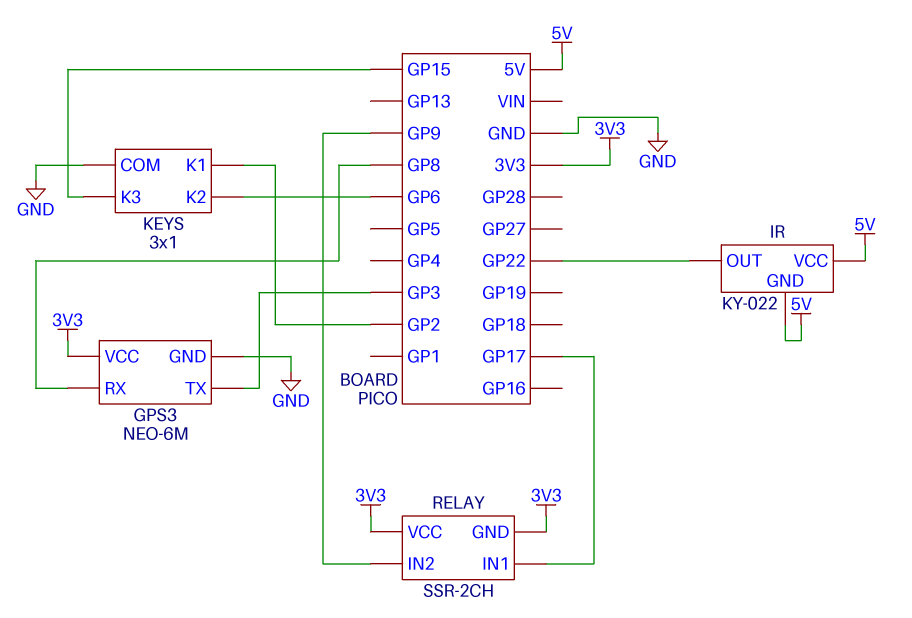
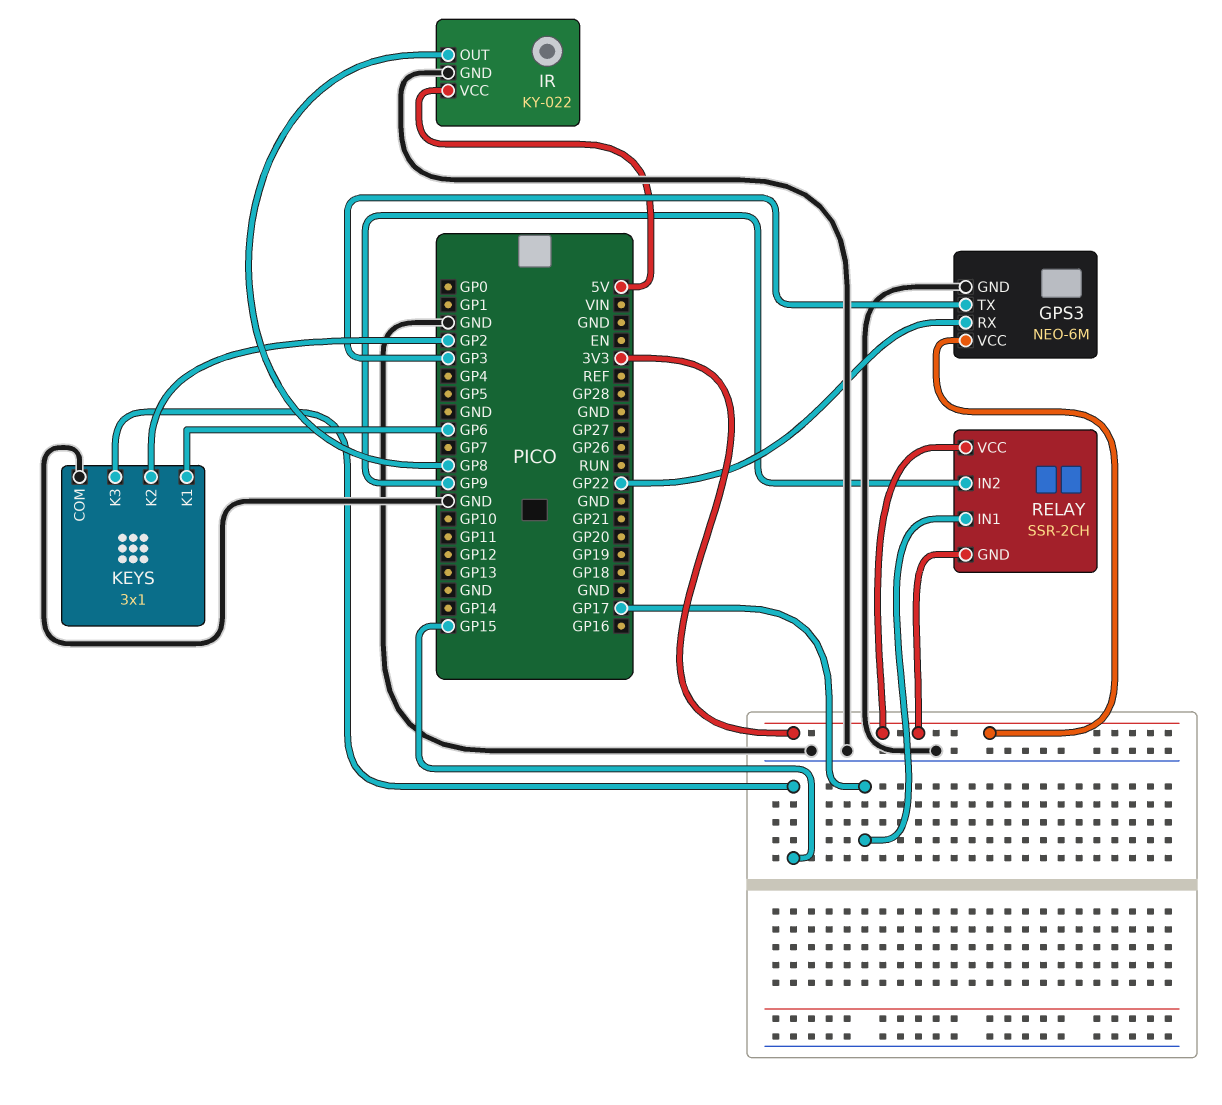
GPS3 pin RX: GP8 -> GP22
IR pin GND: 5V -> GND
IR pin OUT: GP22 -> GP8
KEYS pin K1: GP2 -> GP6
KEYS pin K2: GP6 -> GP2

